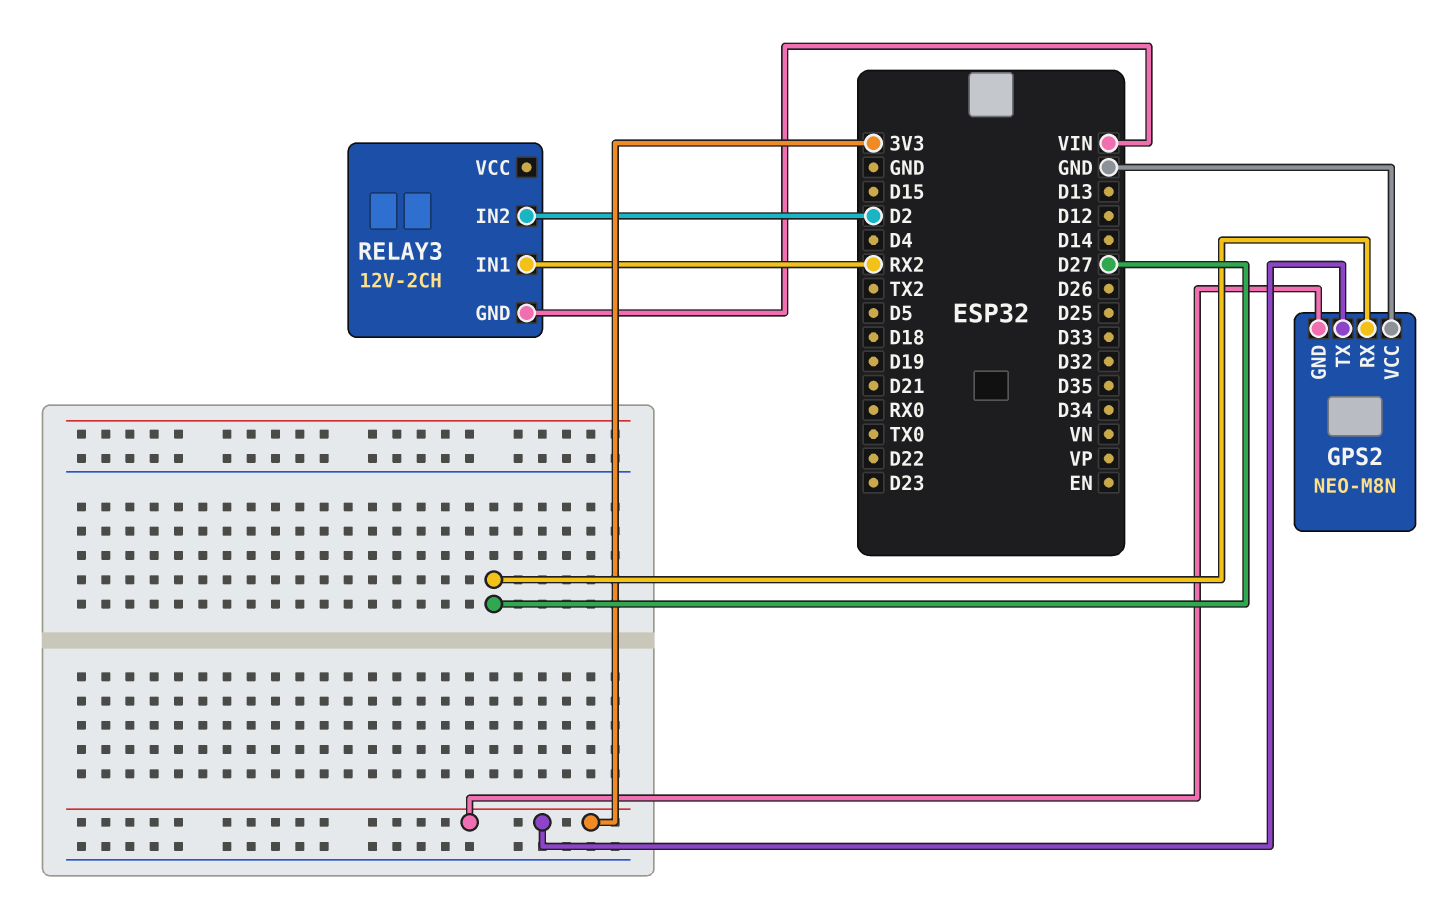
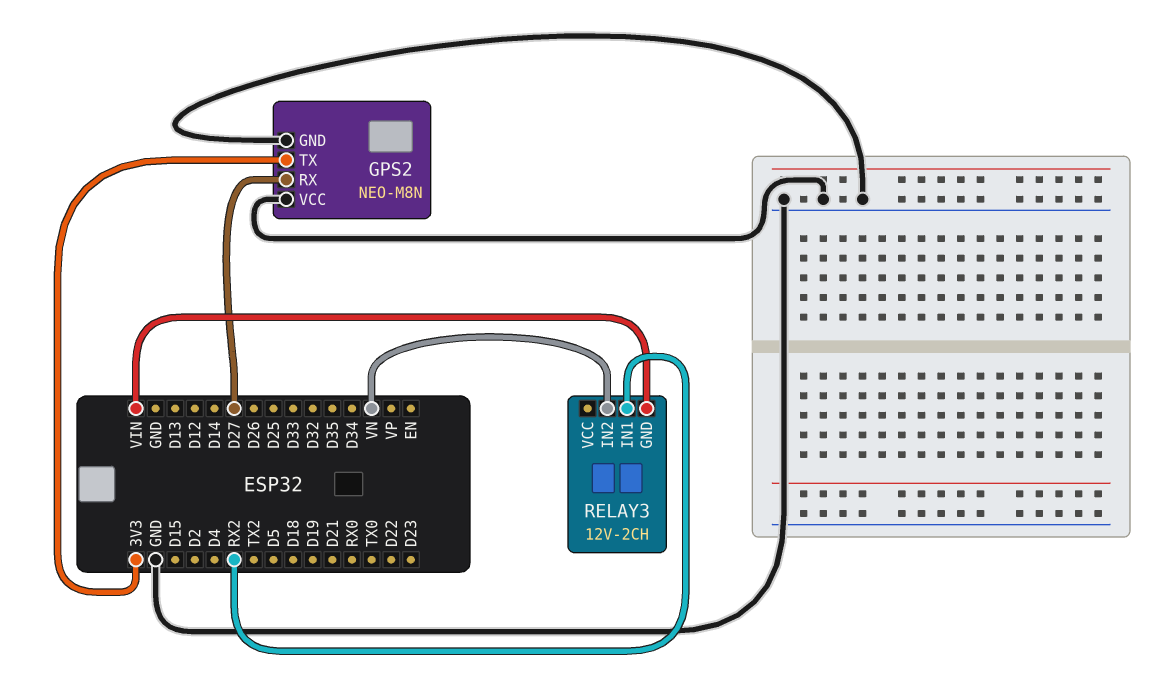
GPS2 pin GND: 3V3 -> GND
RELAY3 pin IN2: D2 -> VN

